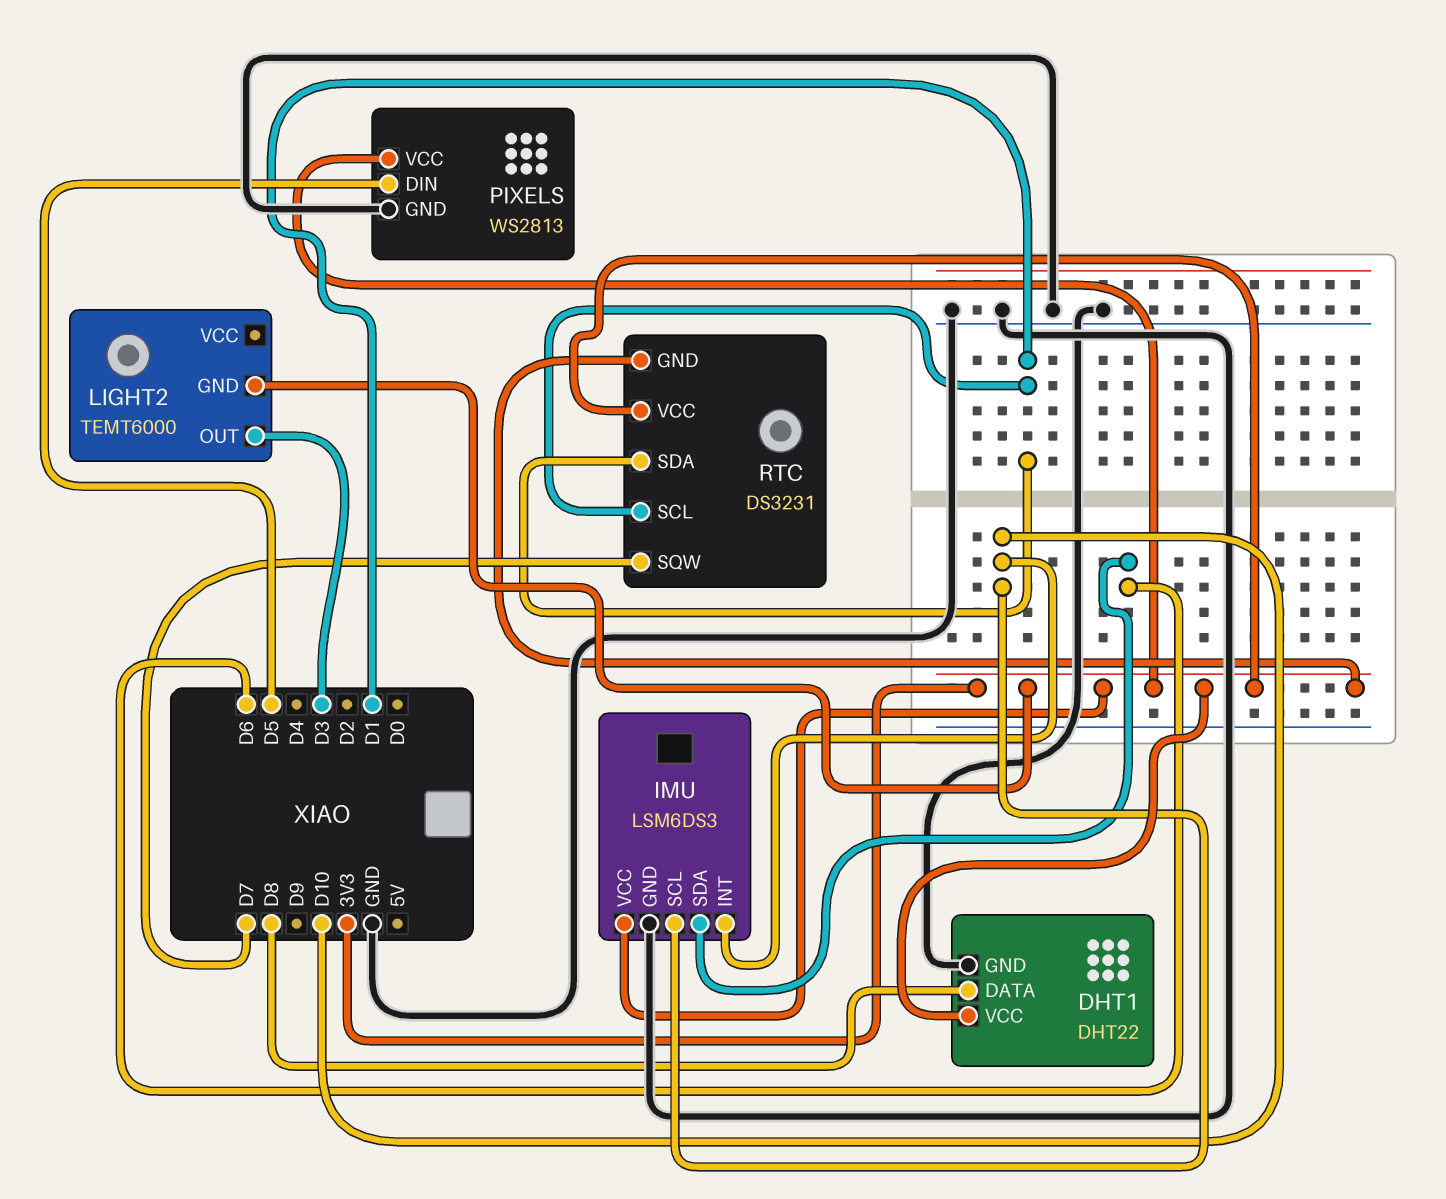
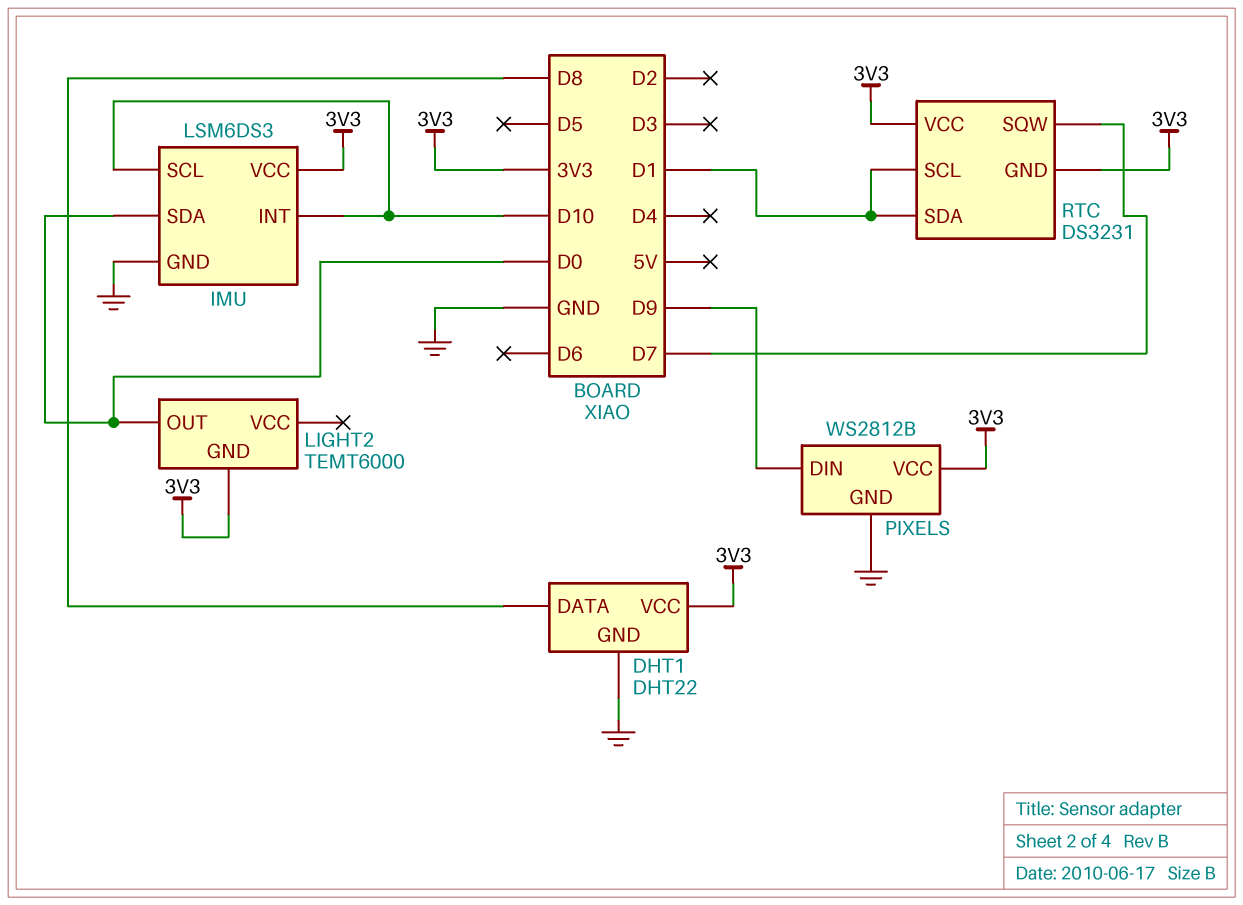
IMU pin SDA: D6 -> D0
LIGHT2 pin OUT: D3 -> D0
PIXELS: WS2813 -> WS2812B
PIXELS pin DIN: D5 -> D9

